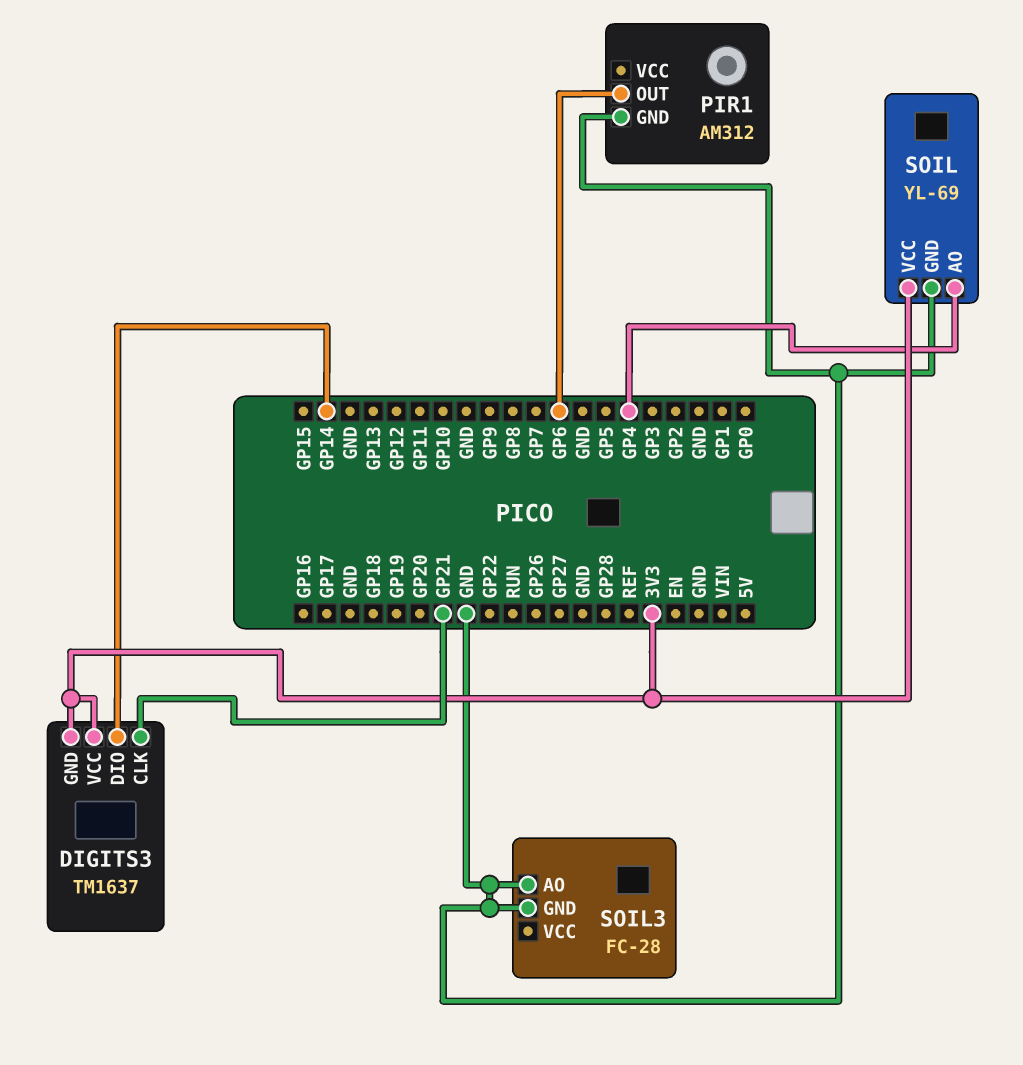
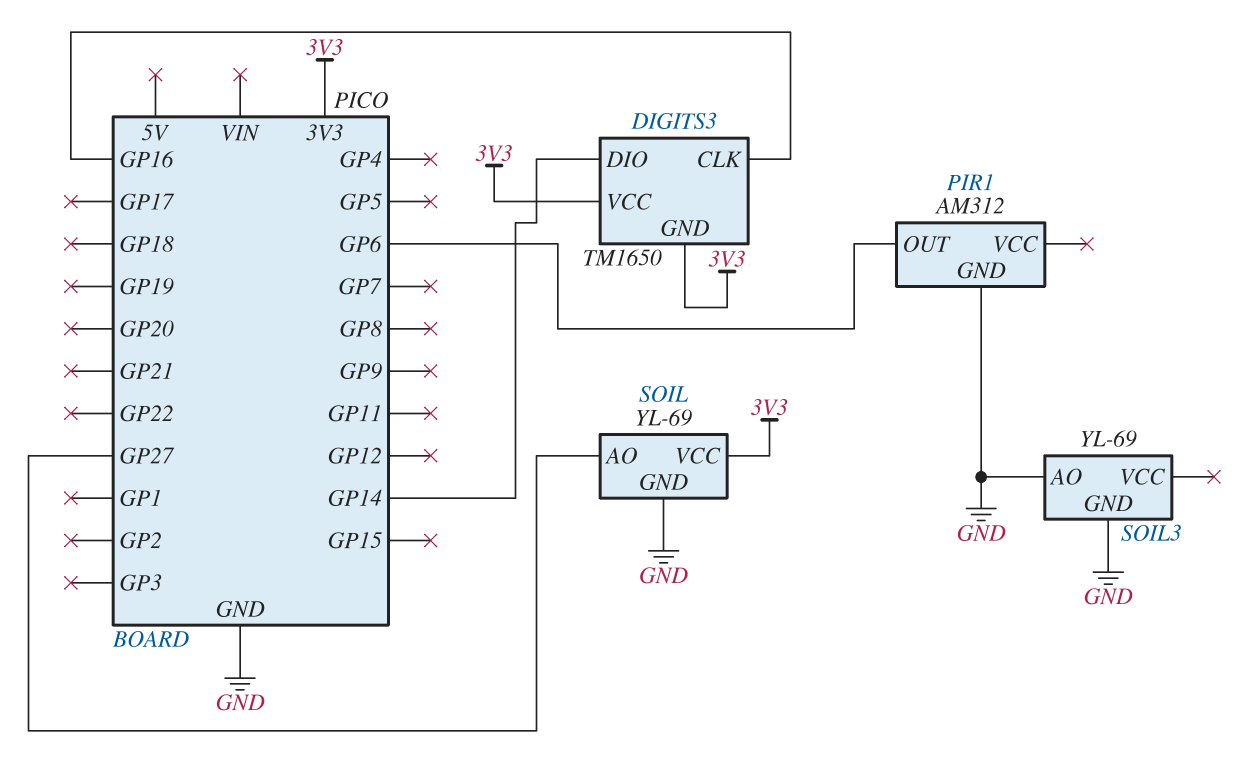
DIGITS3: TM1637 -> TM1650
DIGITS3 pin CLK: GP21 -> GP16
SOIL pin AO: GP4 -> GP27
SOIL3: FC-28 -> YL-69

